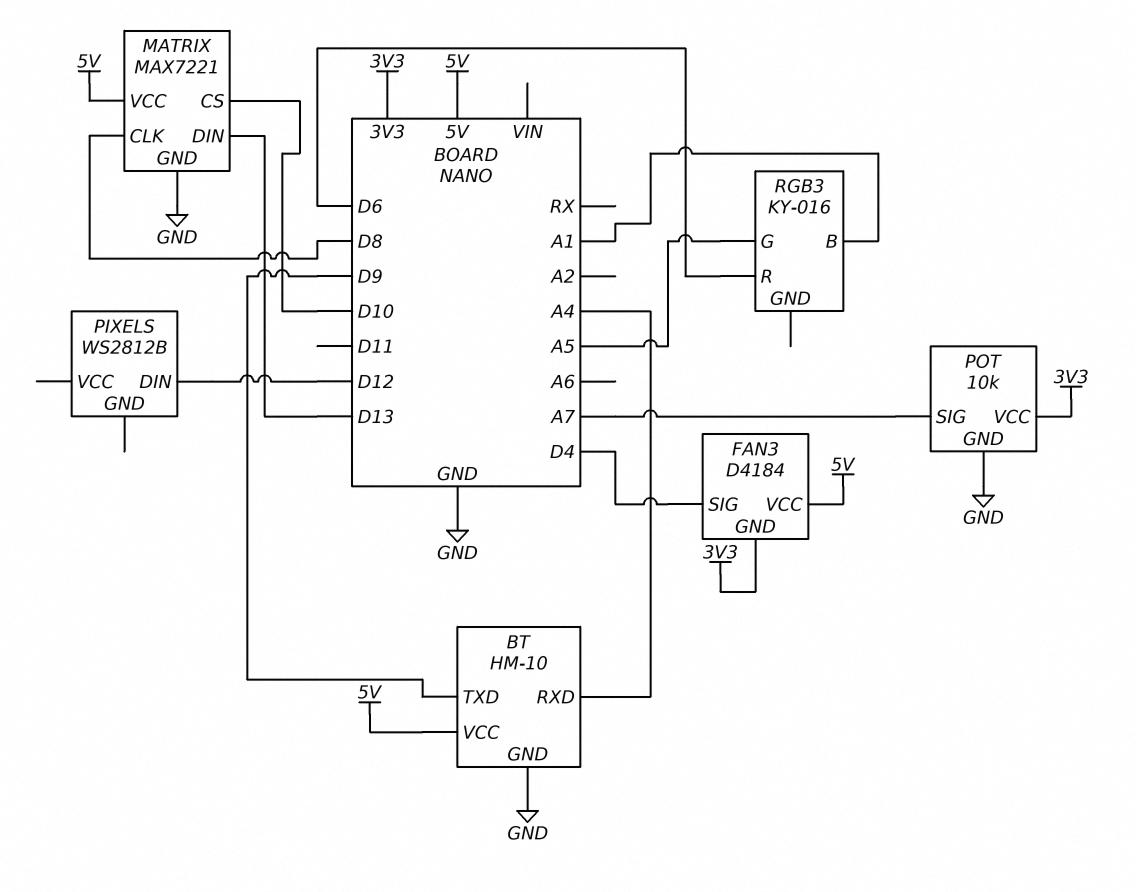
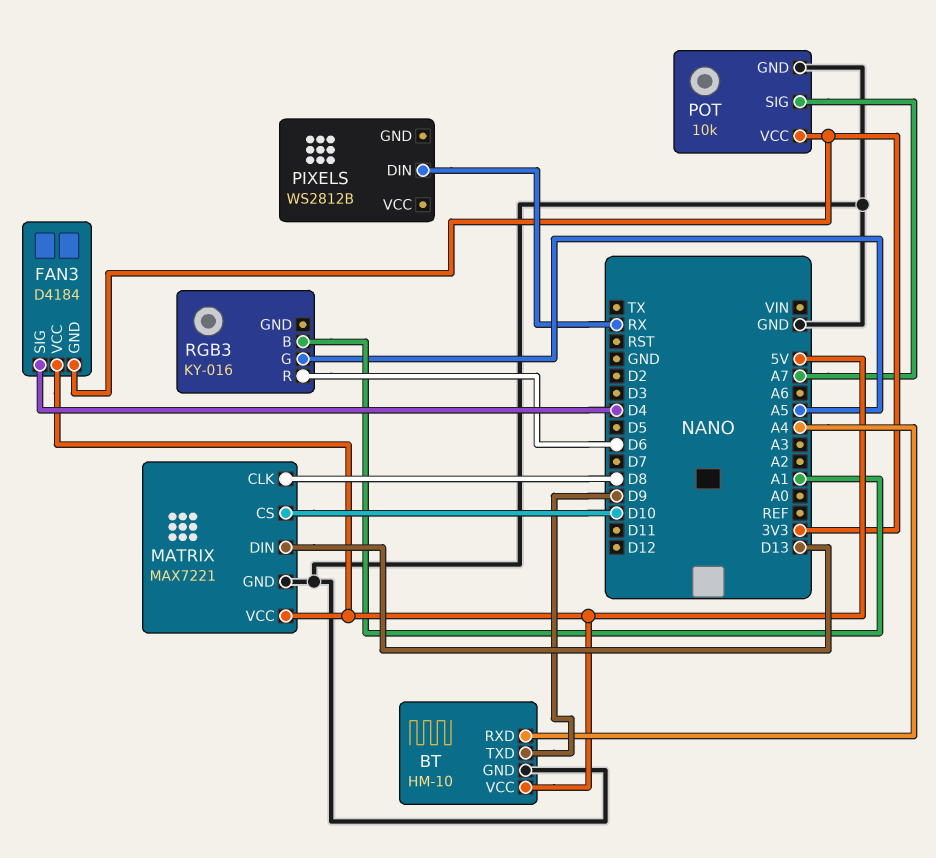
PIXELS pin DIN: D12 -> RX

